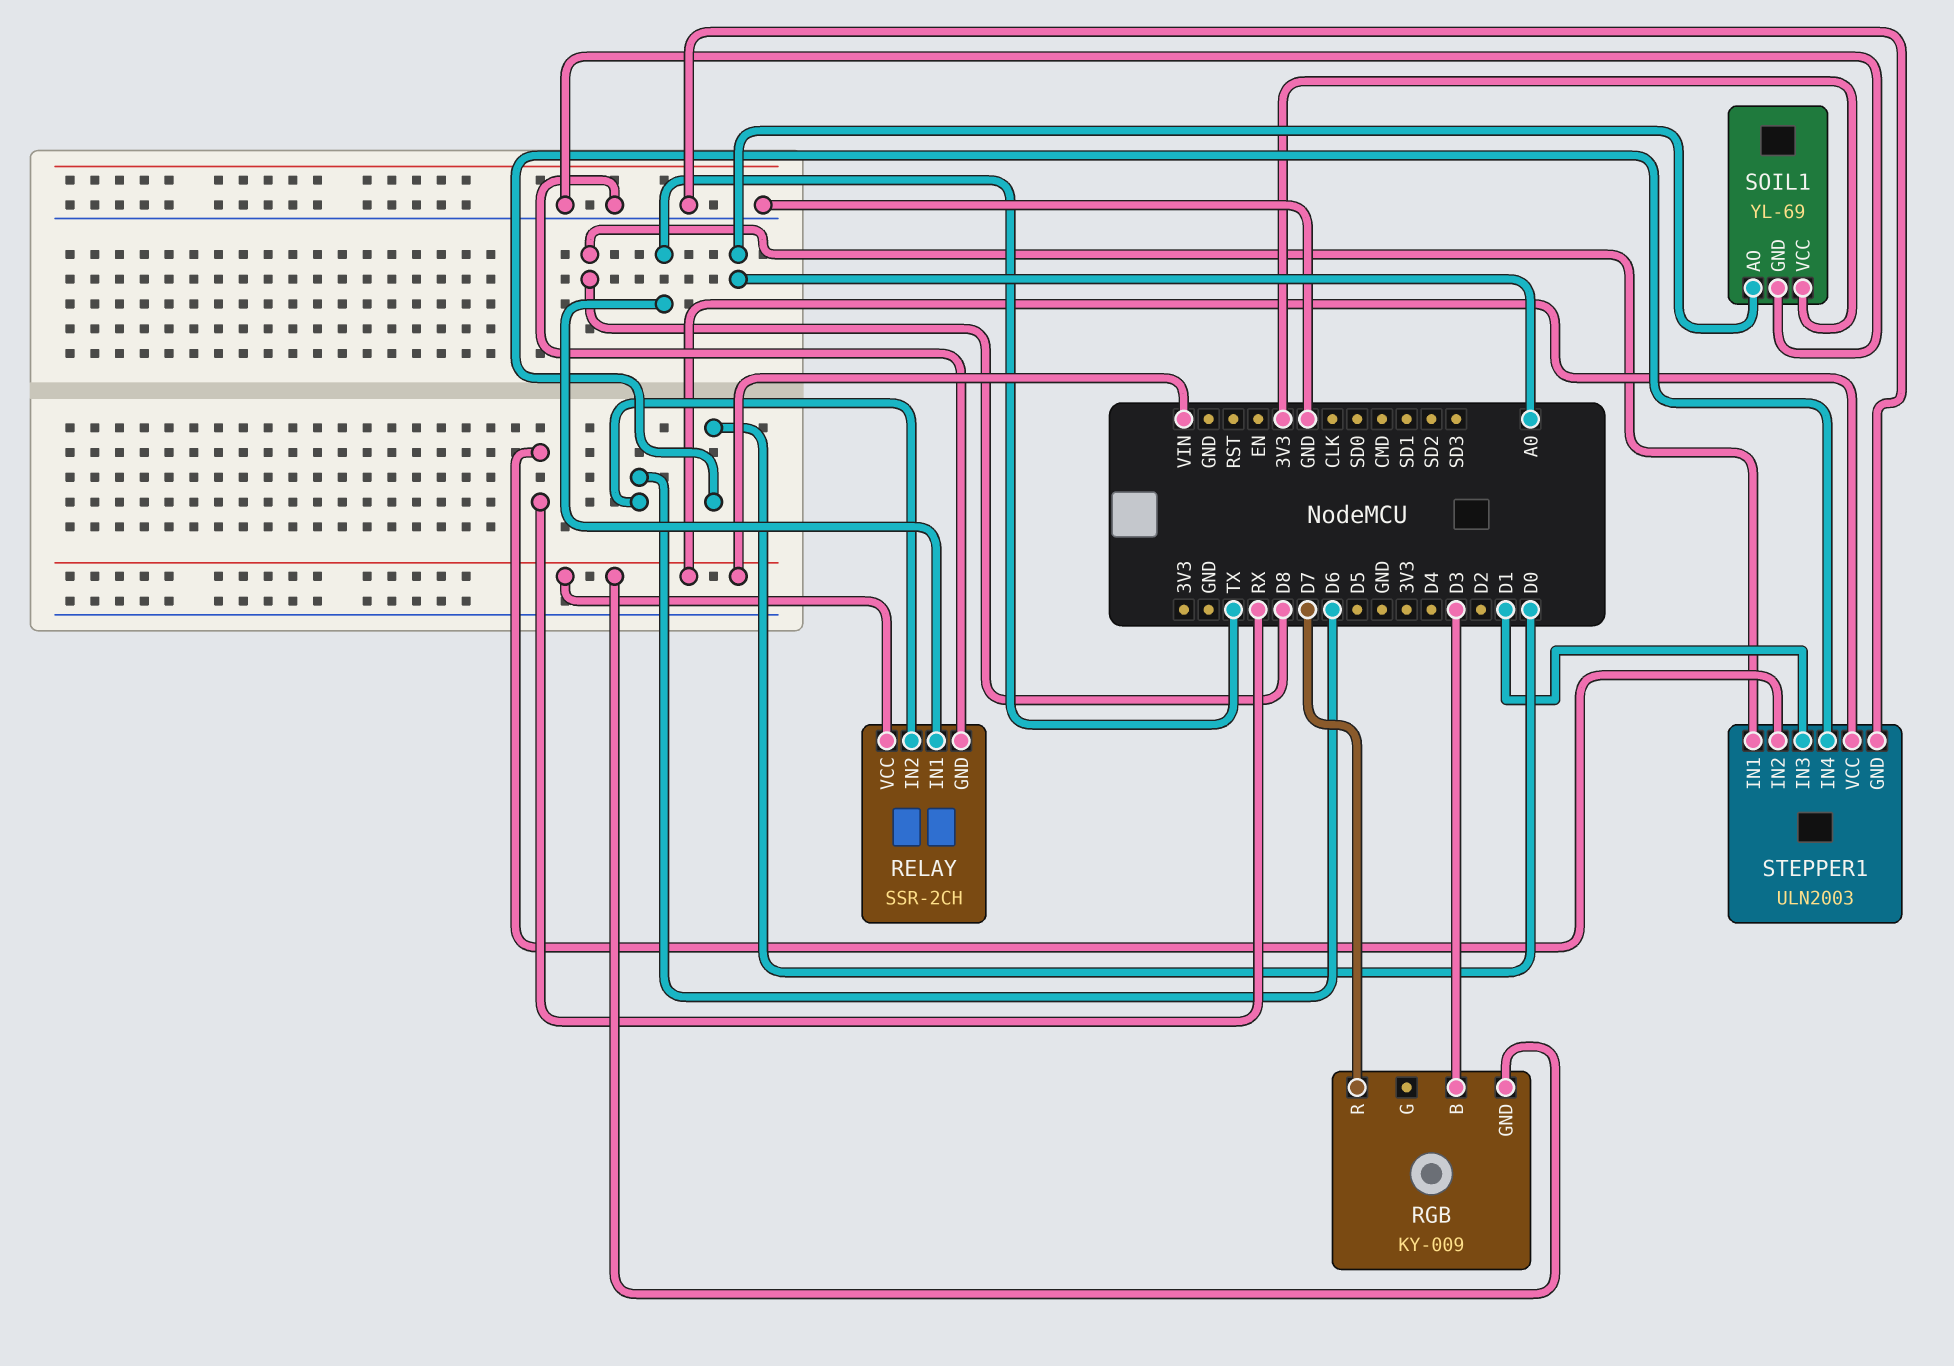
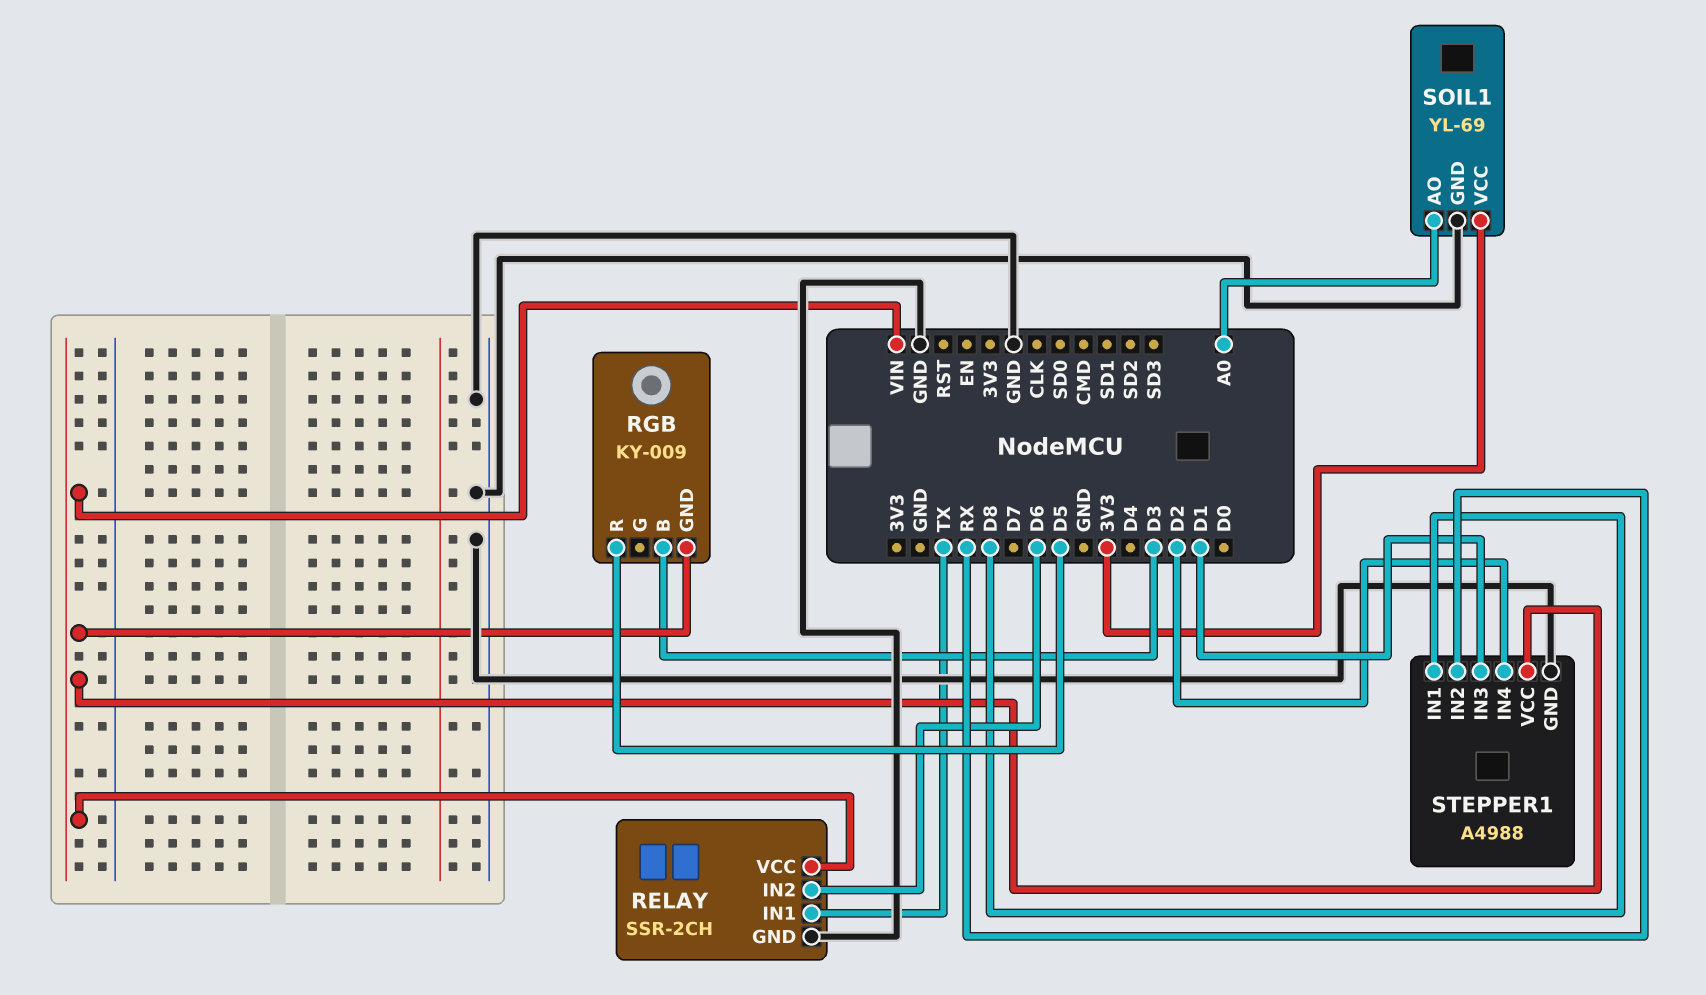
RGB pin R: D7 -> D5
STEPPER1: ULN2003 -> A4988
STEPPER1 pin IN4: D0 -> D2

